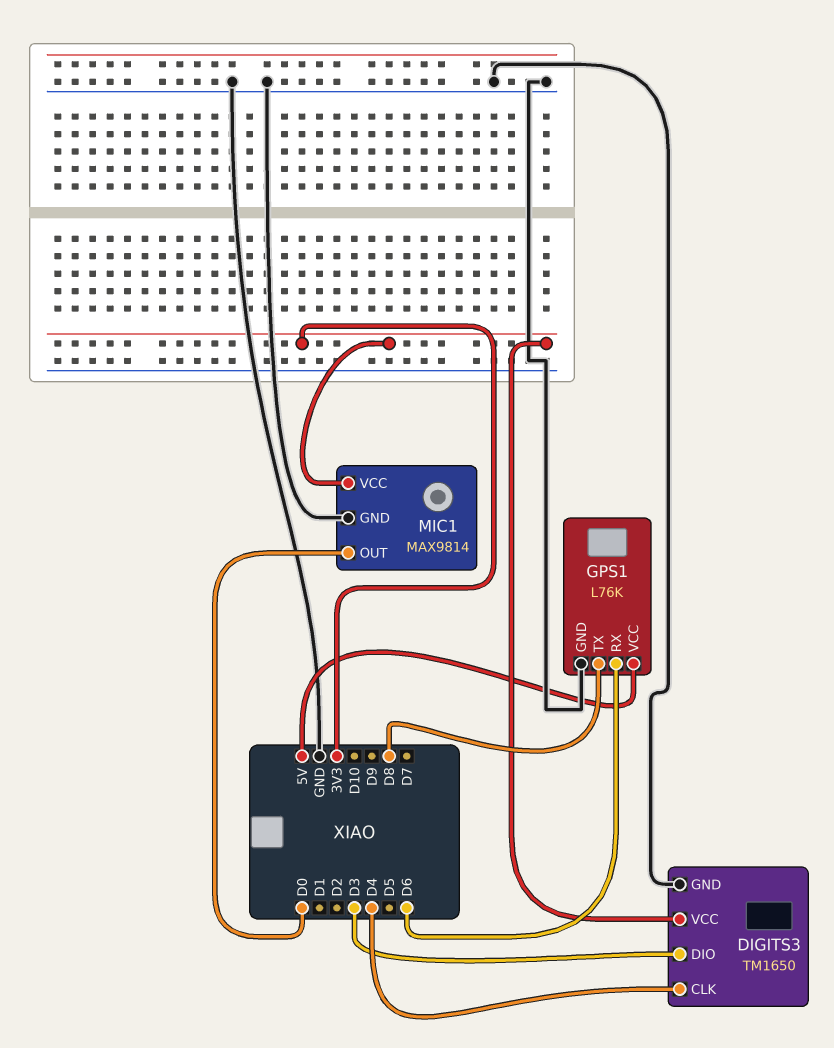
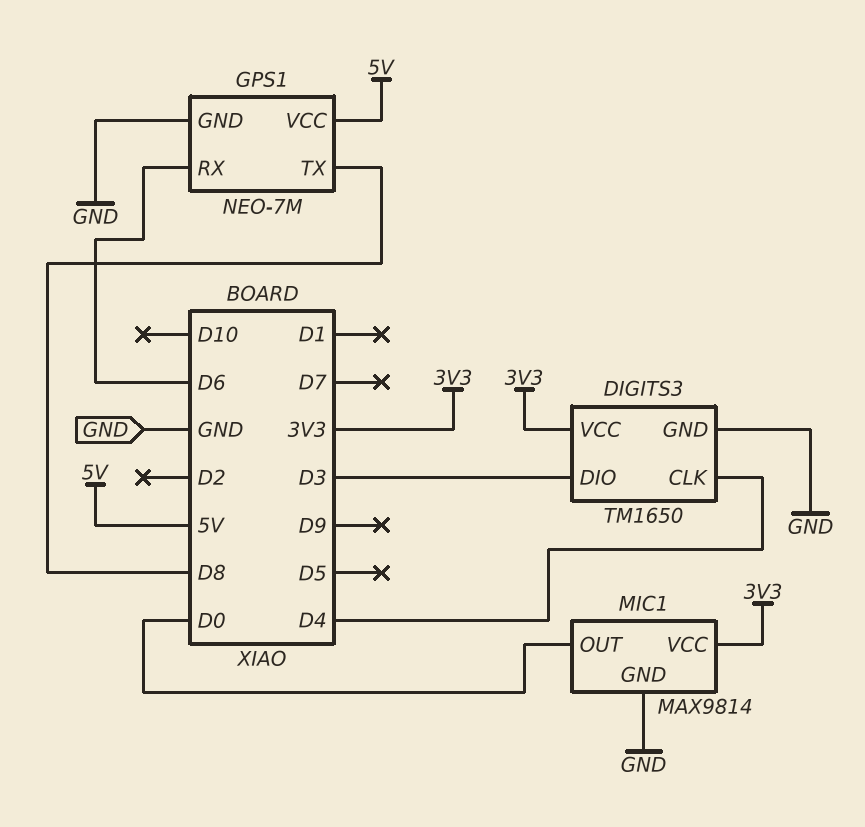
GPS1: L76K -> NEO-7M

